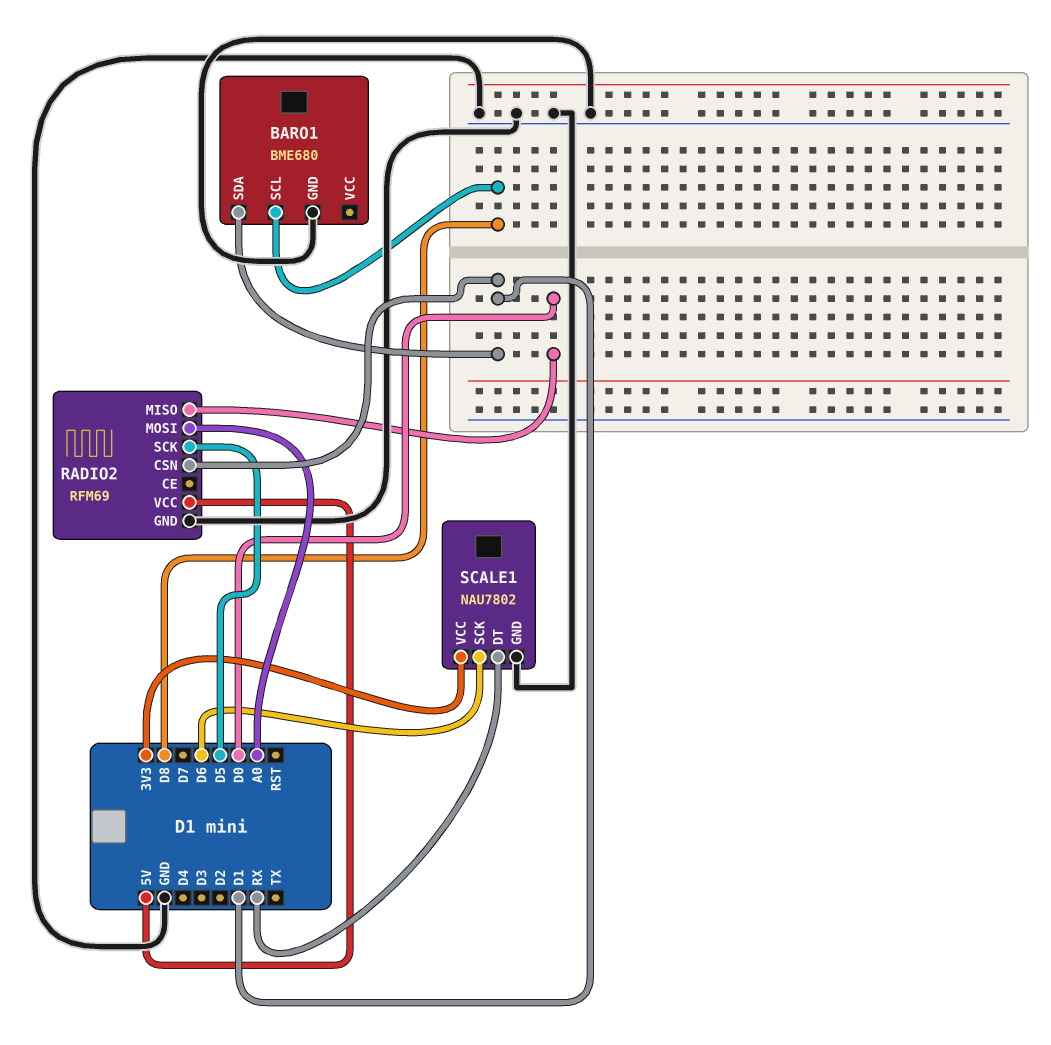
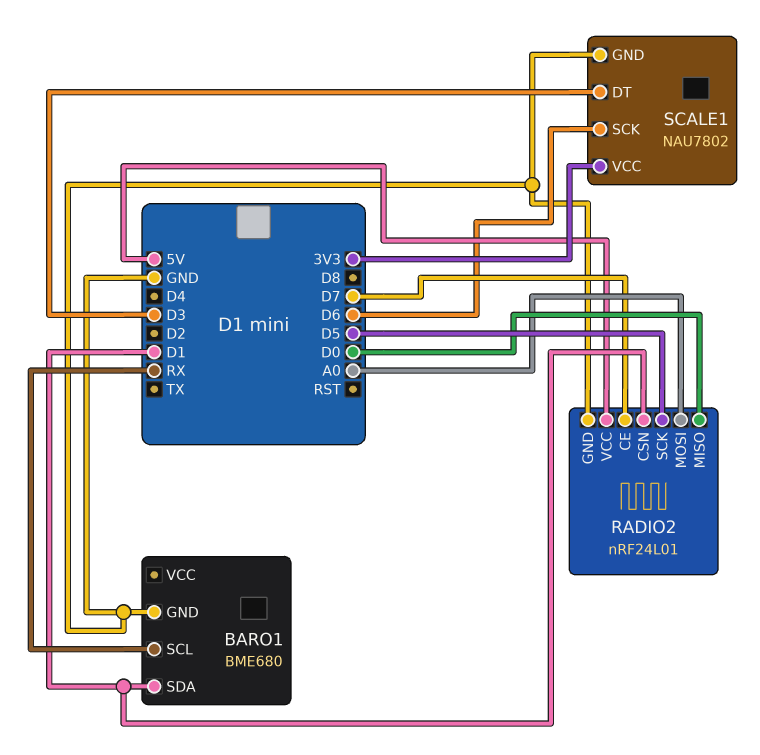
BARO1 pin SCL: D8 -> RX
RADIO2: RFM69 -> nRF24L01
RADIO2 pin CE: none -> D7
SCALE1 pin DT: RX -> D3

